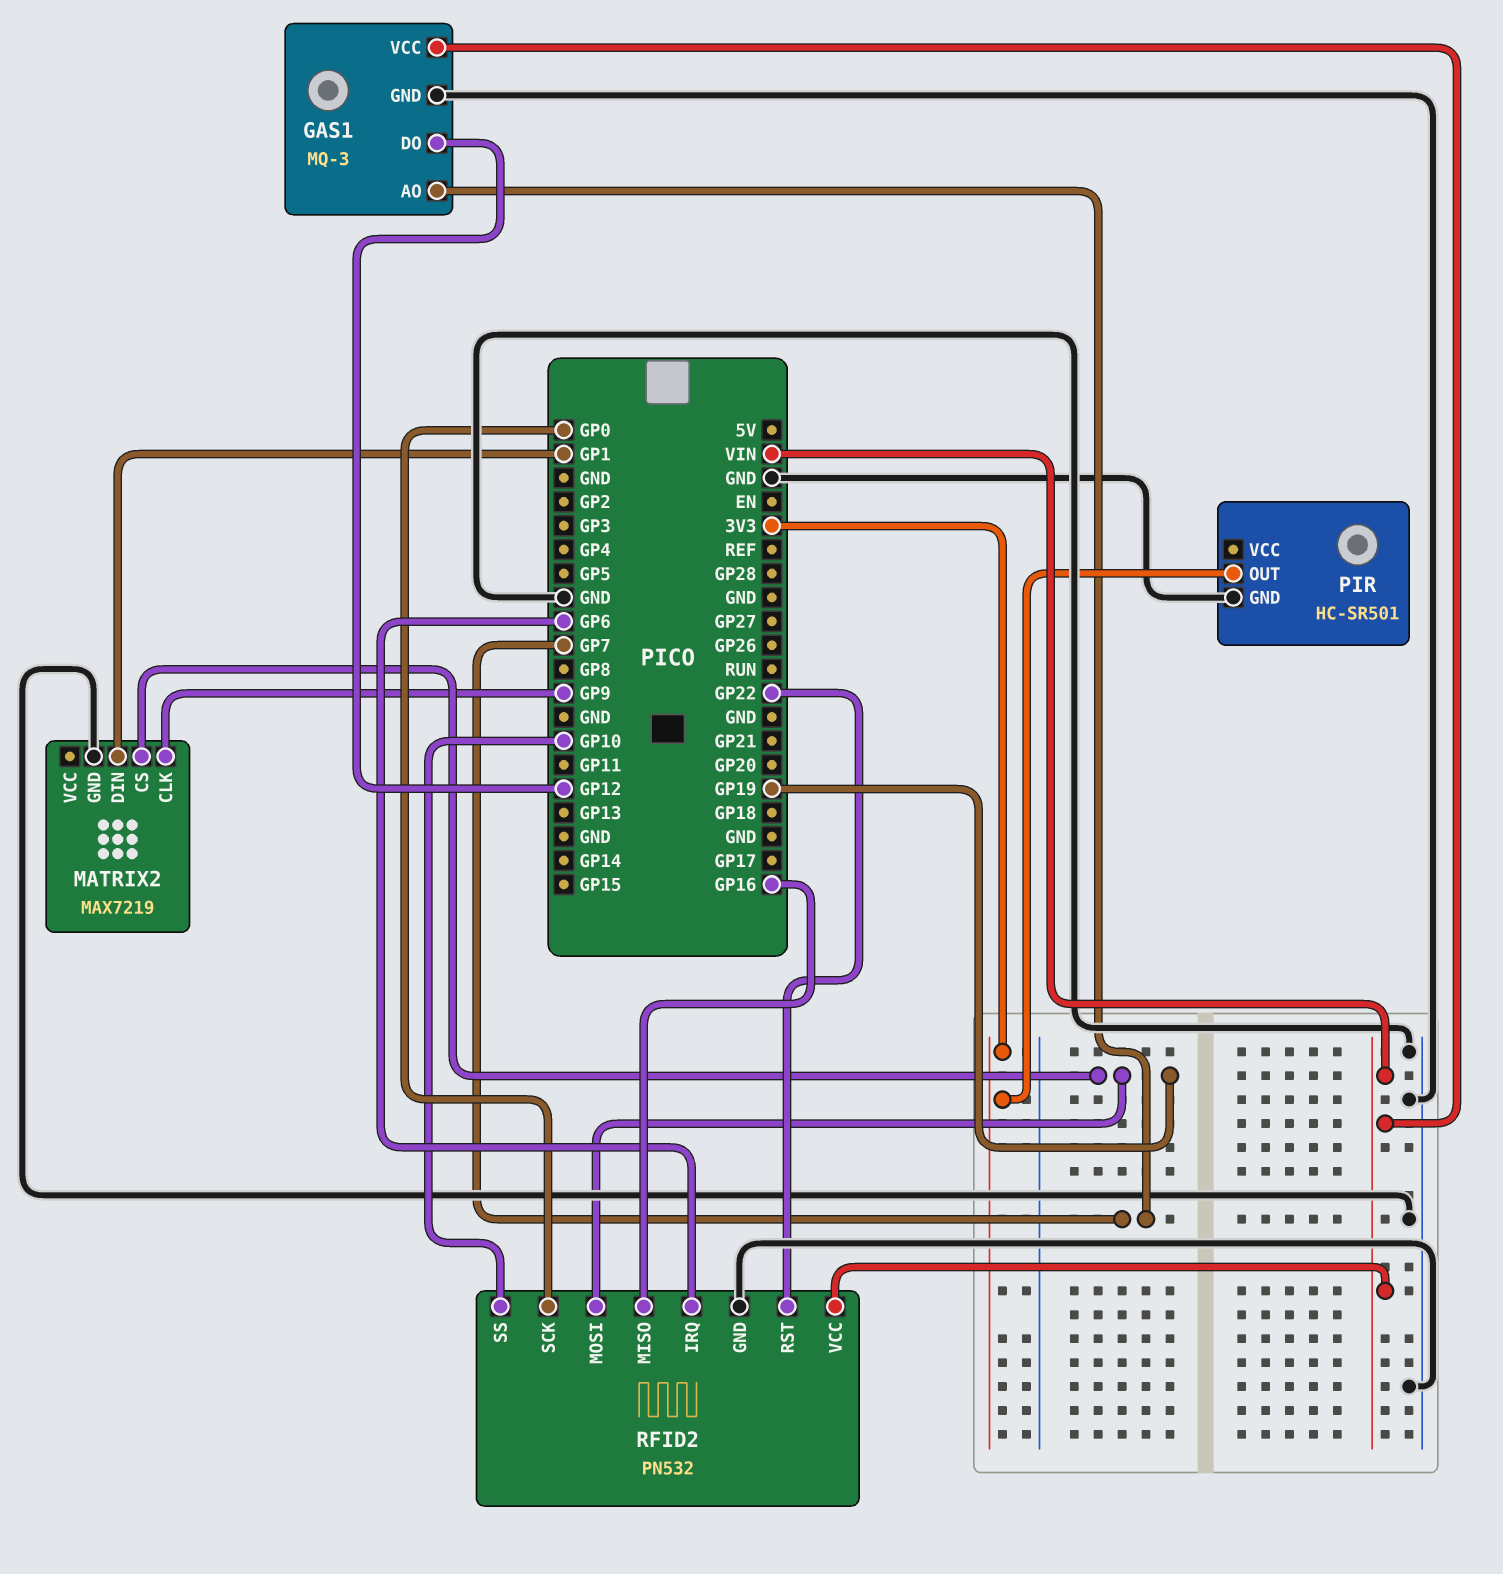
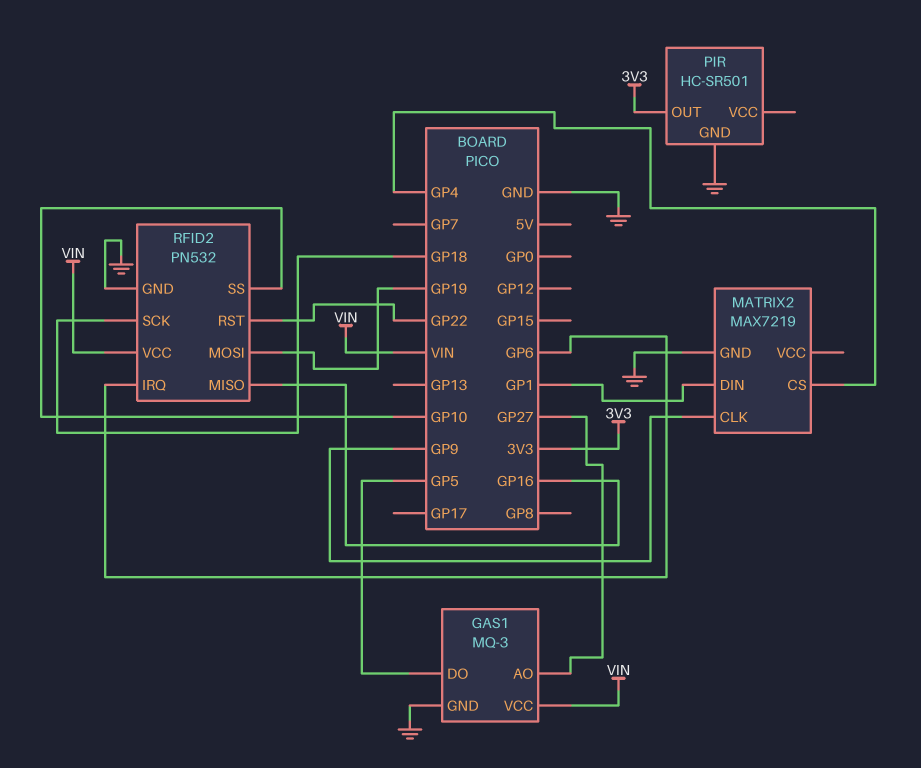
GAS1 pin AO: GP7 -> GP27
GAS1 pin DO: GP12 -> GP5
MATRIX2 pin CS: GP19 -> GP4
RFID2 pin SCK: GP0 -> GP18

